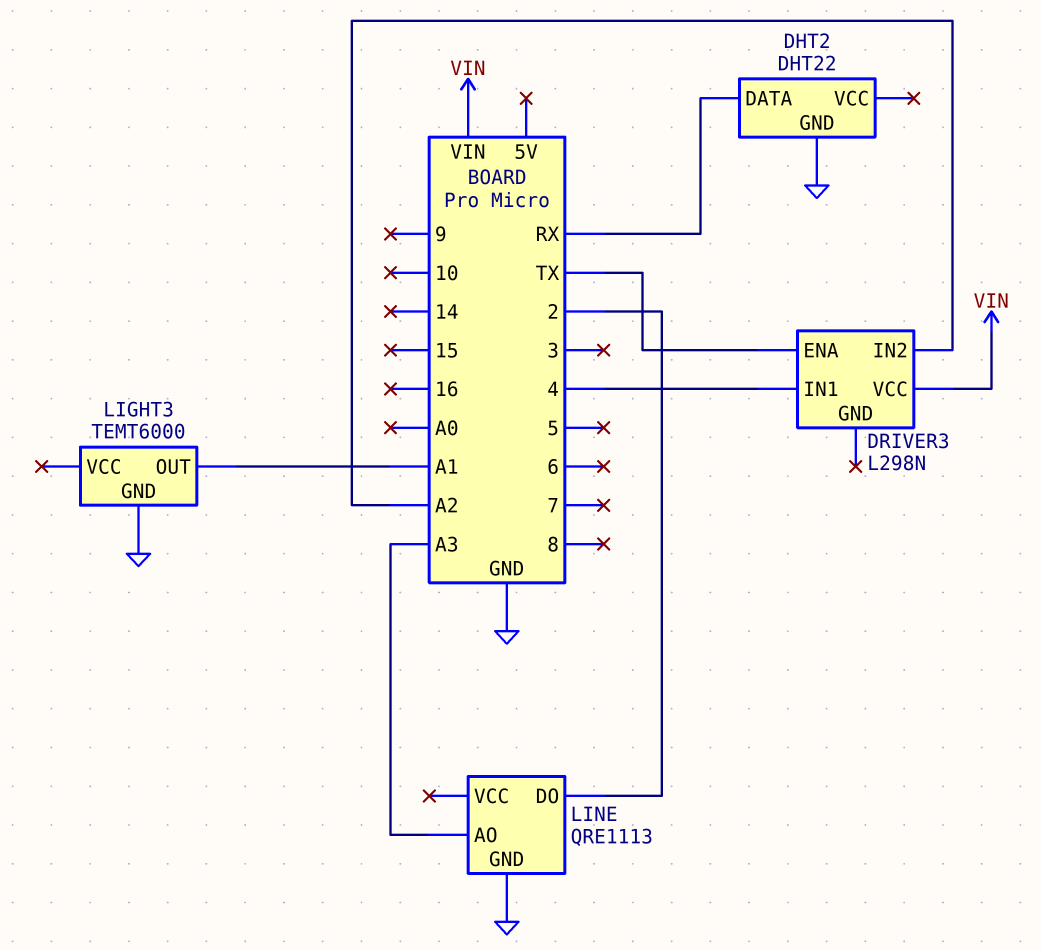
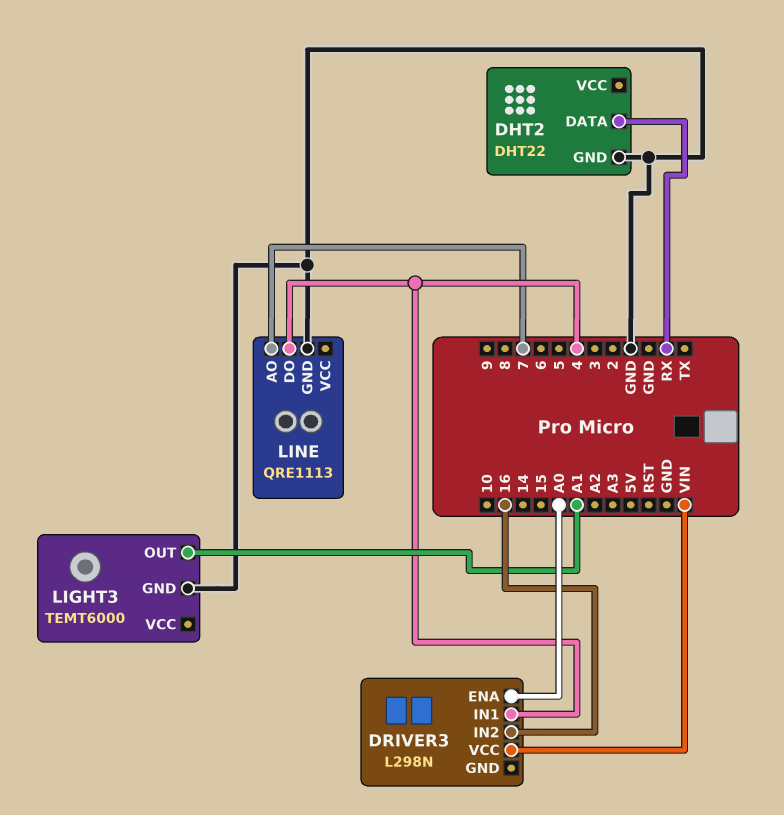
DRIVER3 pin ENA: TX -> A0
DRIVER3 pin IN2: A2 -> 16
LINE pin AO: A3 -> 7
LINE pin DO: 2 -> 4

